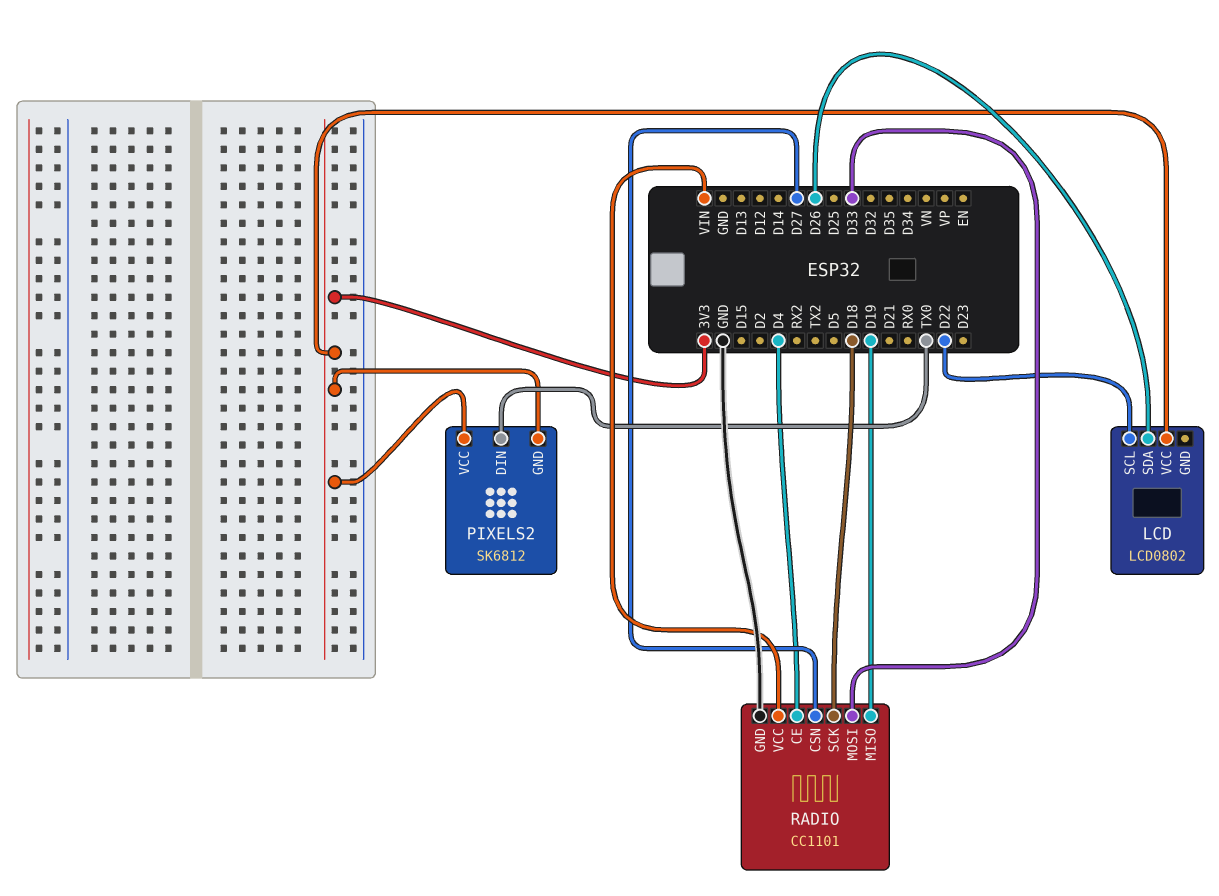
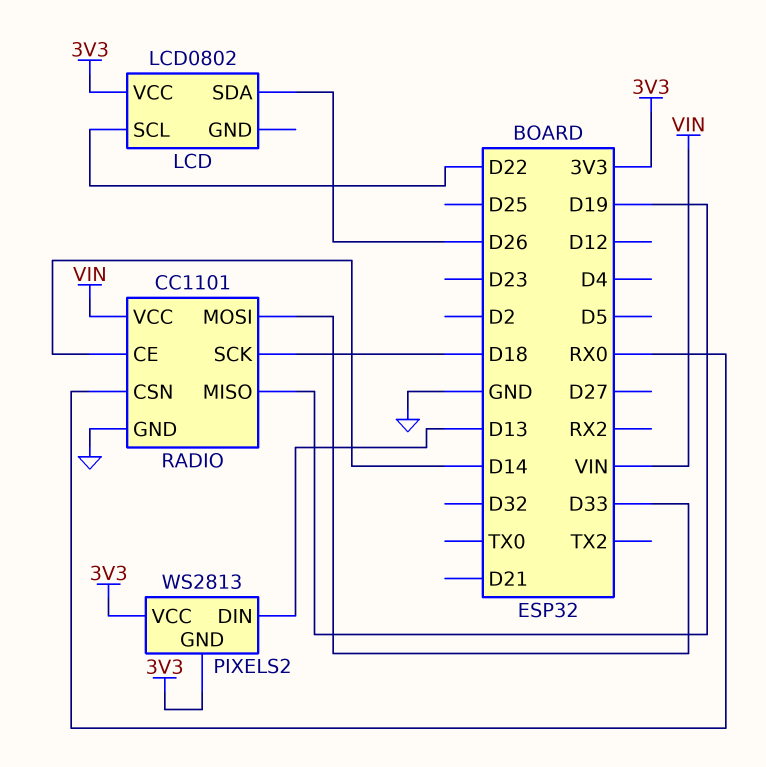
PIXELS2: SK6812 -> WS2813
PIXELS2 pin DIN: TX0 -> D13
RADIO pin CE: D4 -> D14
RADIO pin CSN: D27 -> RX0

